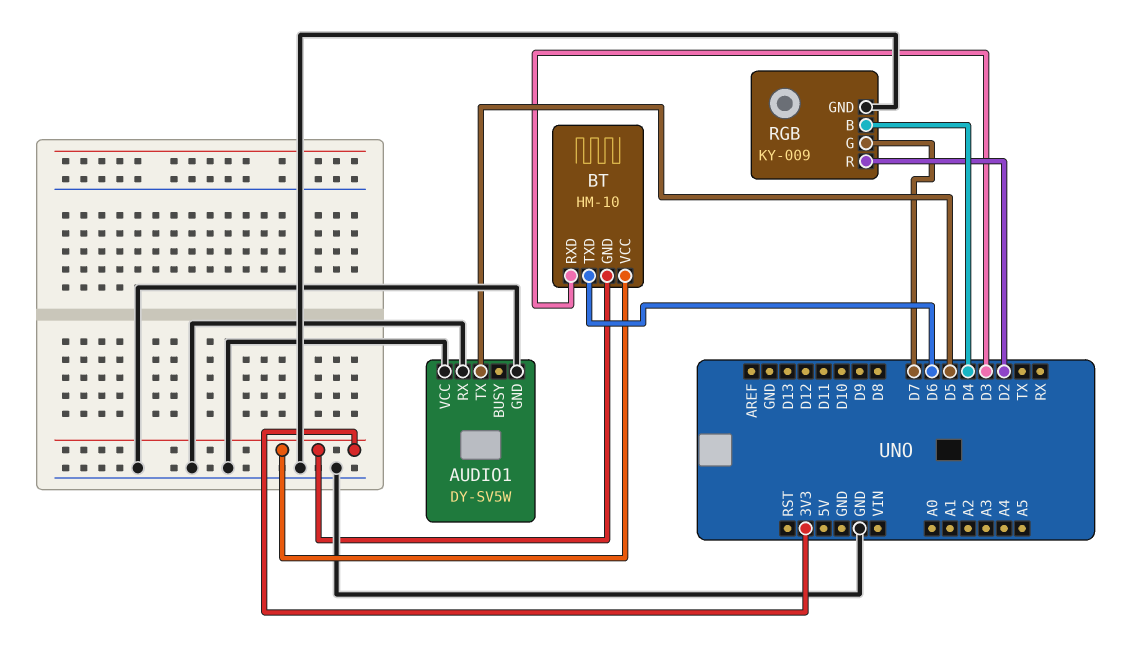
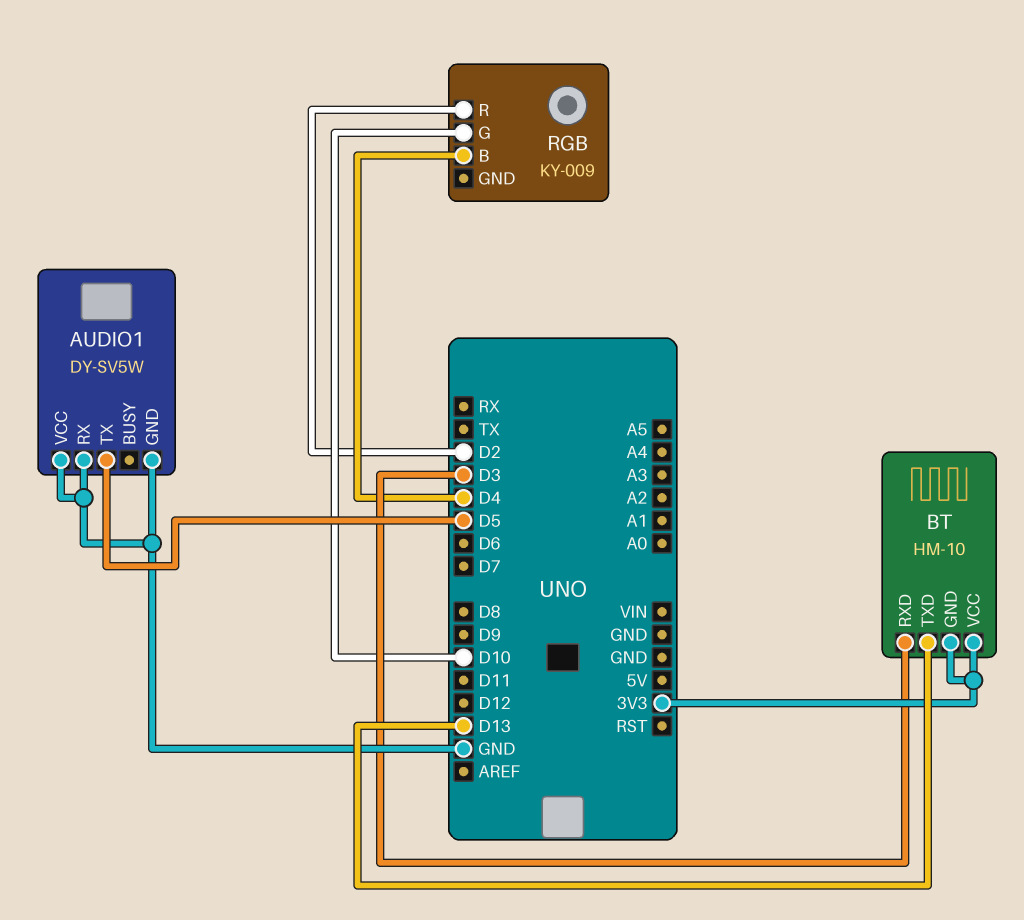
BT pin TXD: D6 -> D13
RGB pin G: D7 -> D10
RGB pin GND: GND -> none

